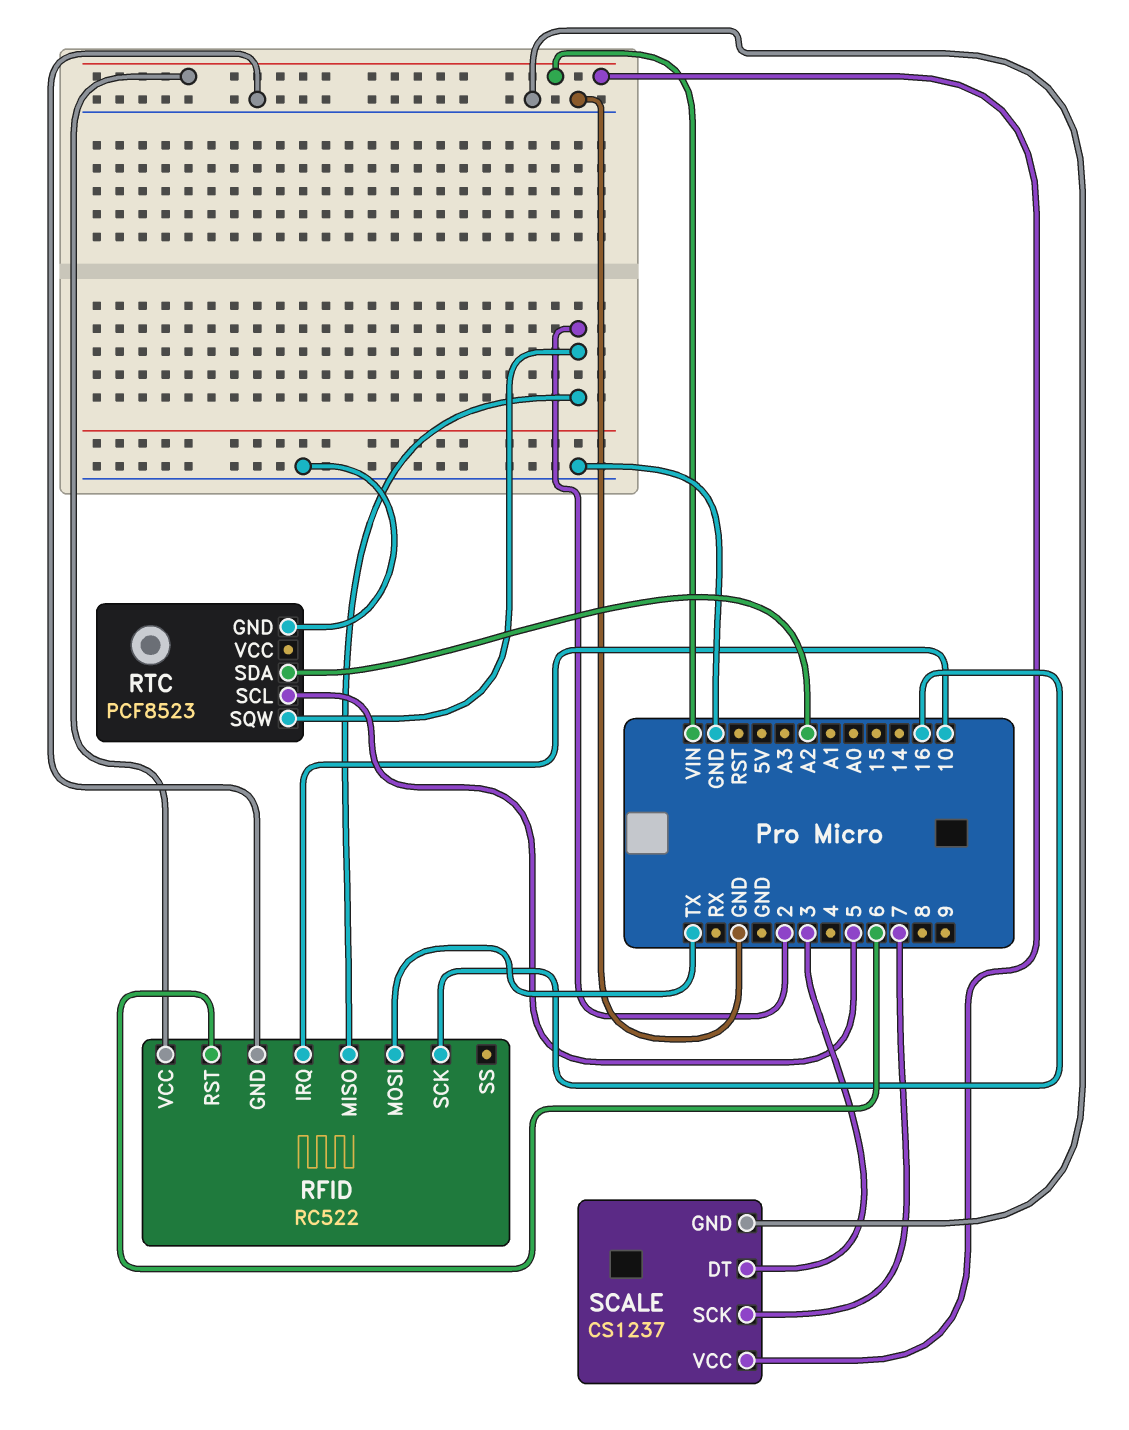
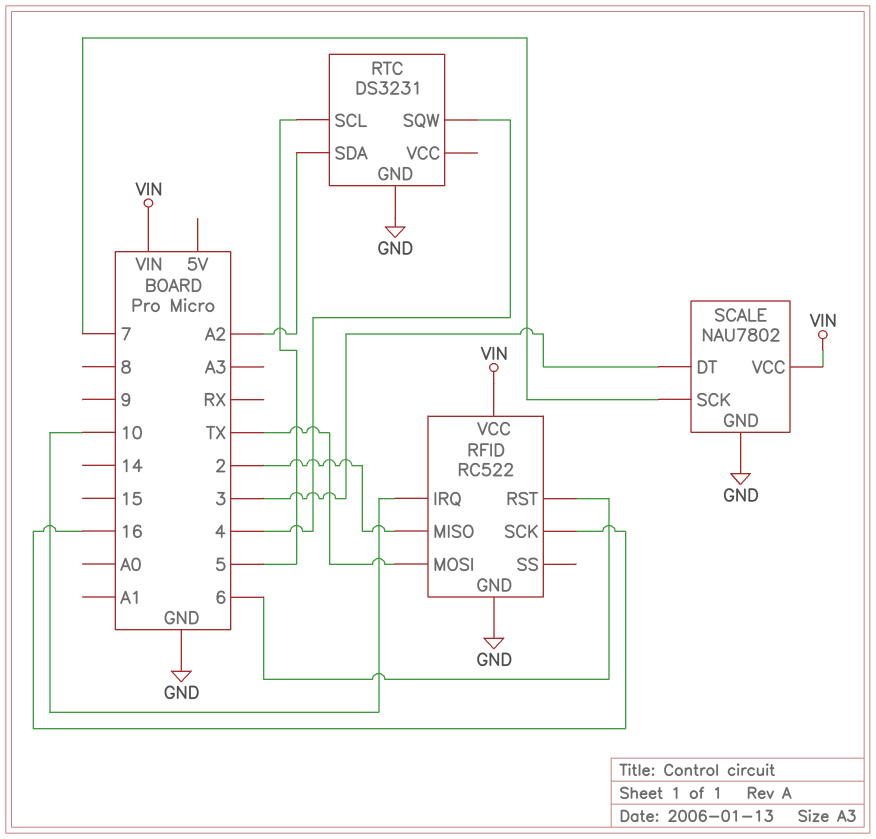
RTC: PCF8523 -> DS3231
RTC pin SQW: 2 -> 4
SCALE: CS1237 -> NAU7802

